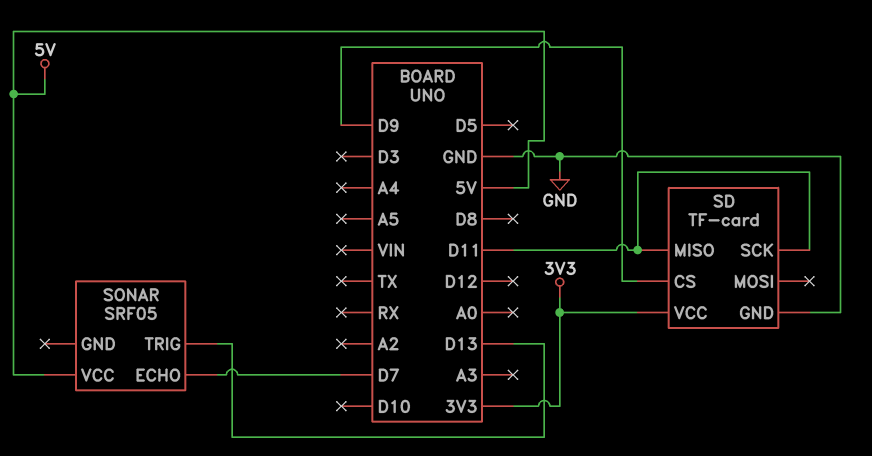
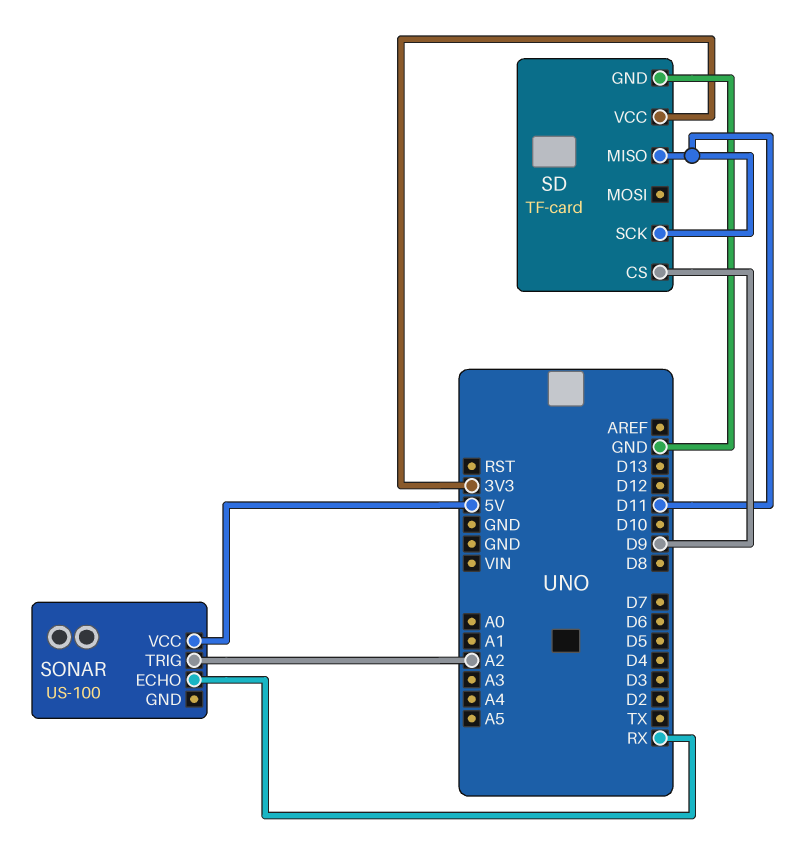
SONAR: SRF05 -> US-100
SONAR pin ECHO: D7 -> RX
SONAR pin TRIG: D13 -> A2

